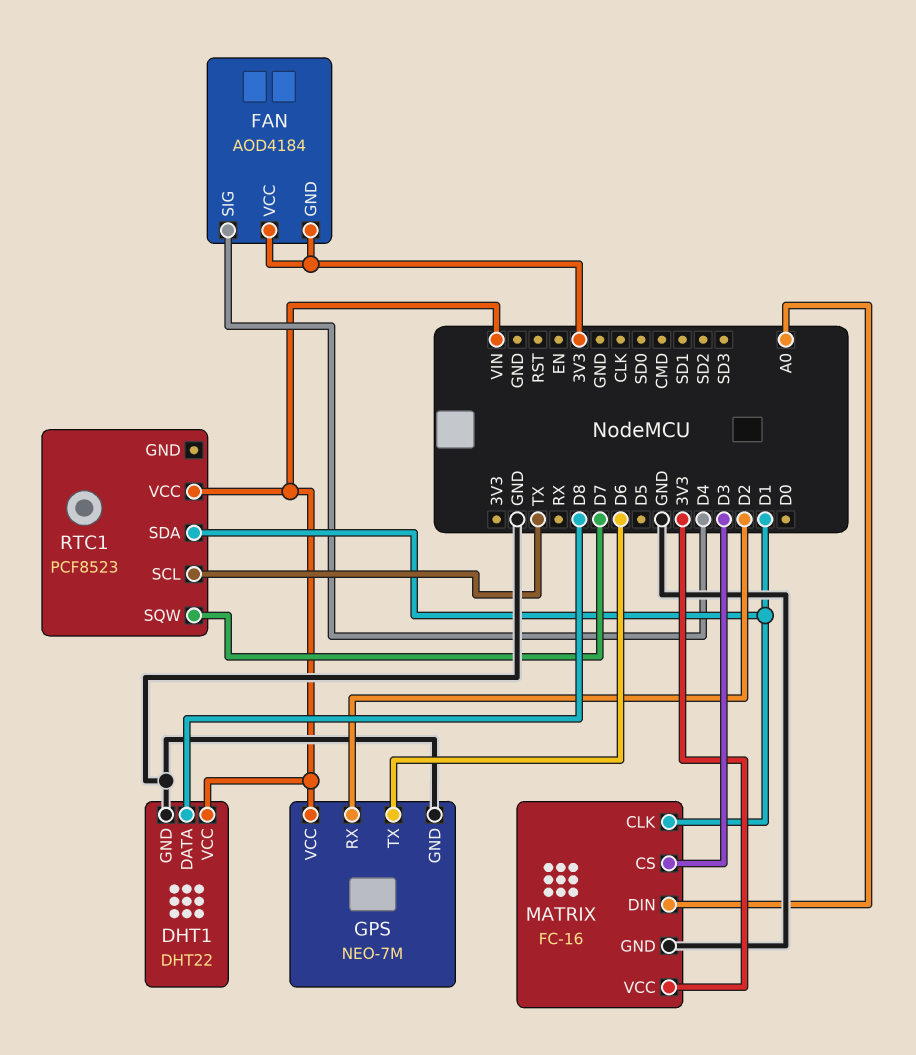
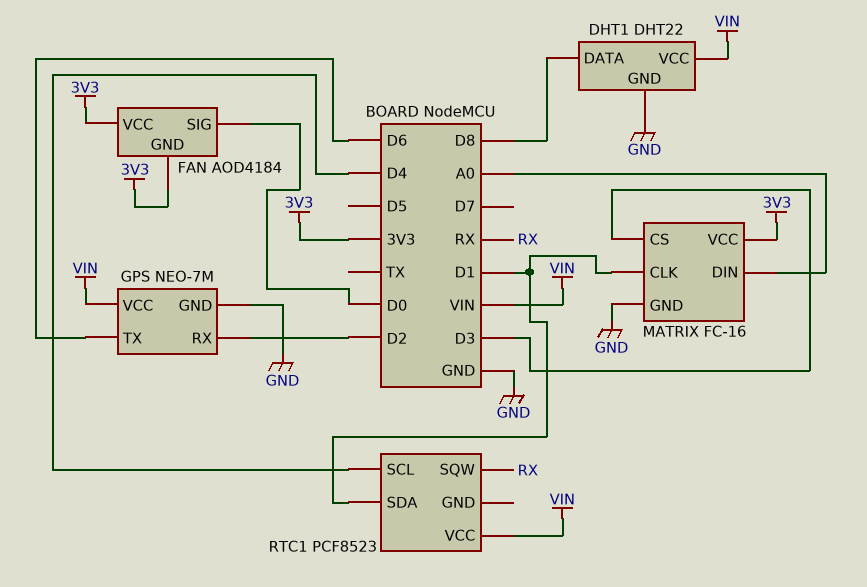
FAN pin SIG: D4 -> D0
RTC1 pin SCL: TX -> D4
RTC1 pin SQW: D7 -> RX

